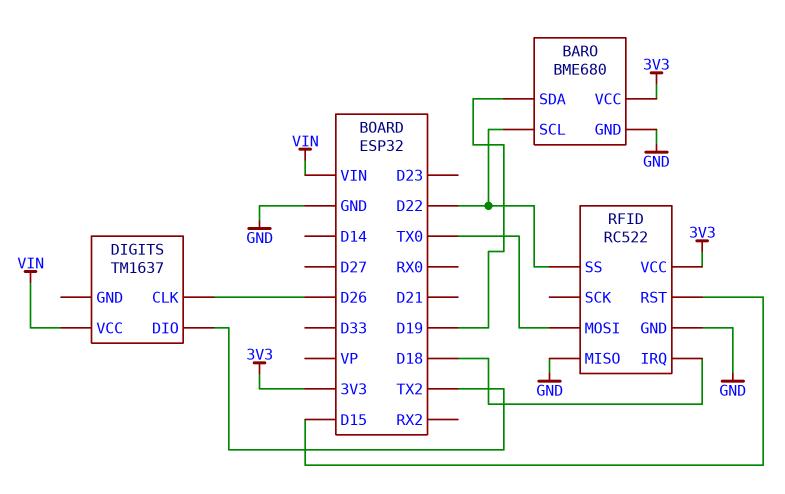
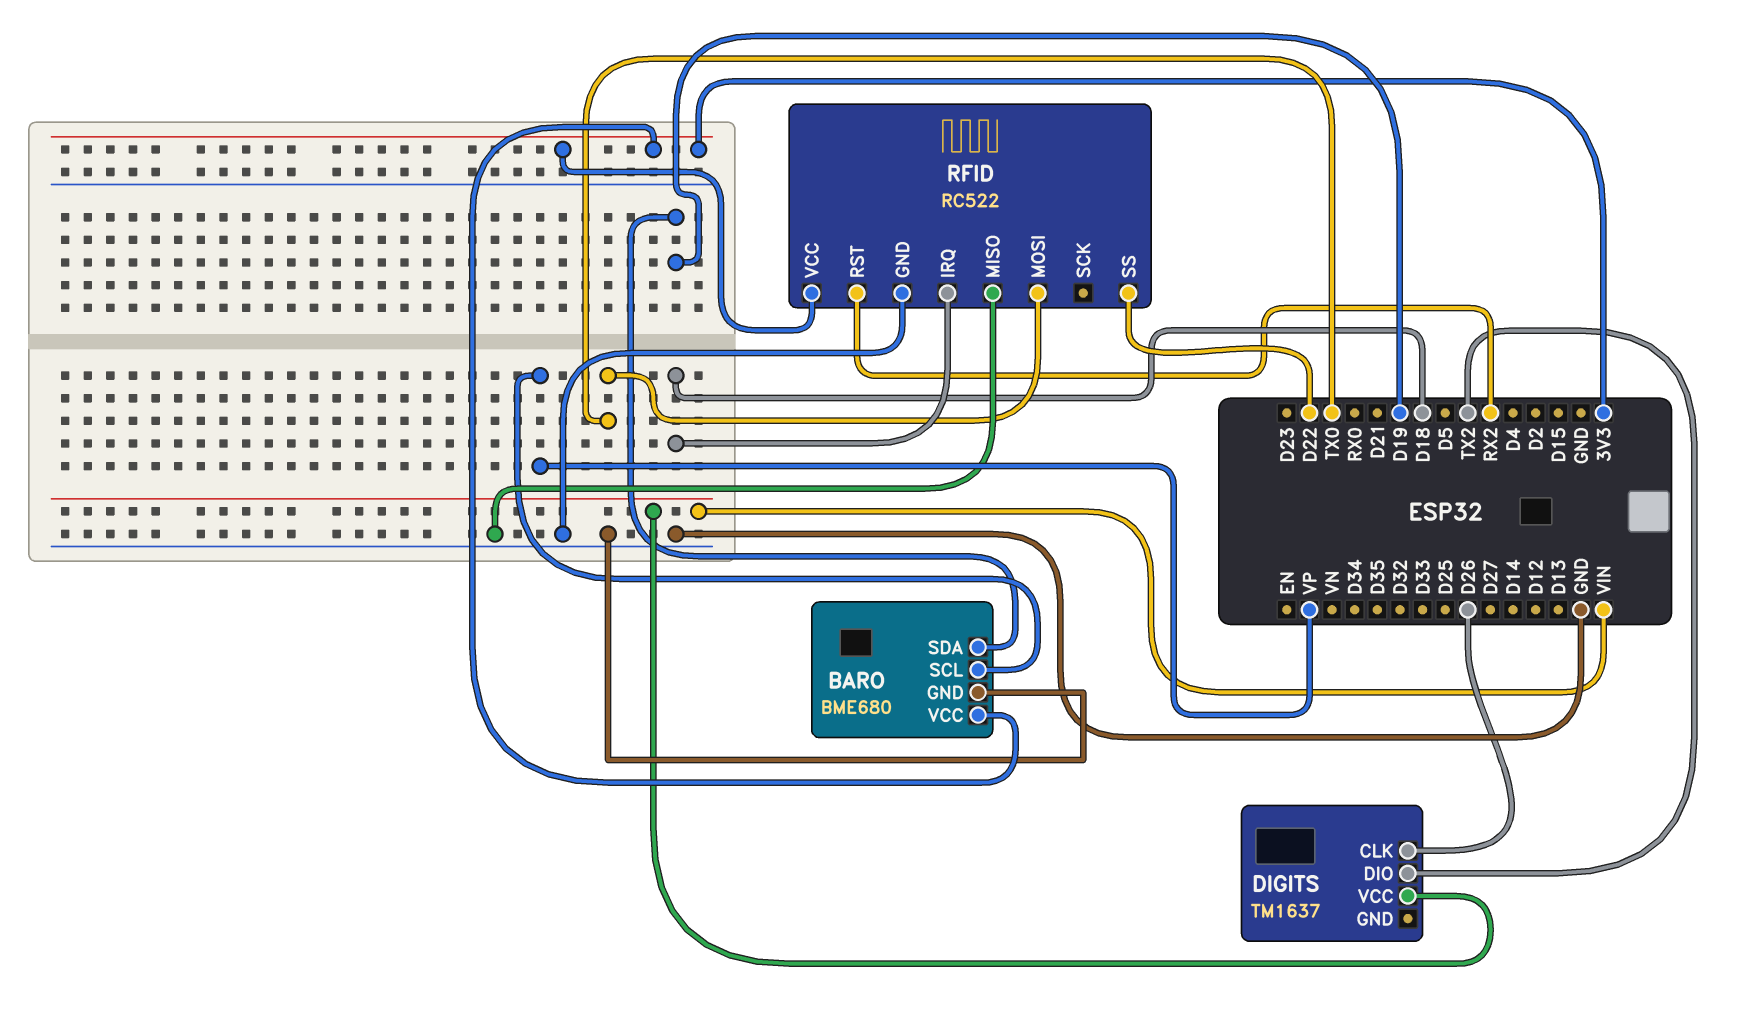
BARO pin SCL: D22 -> VP
RFID pin RST: D15 -> RX2

